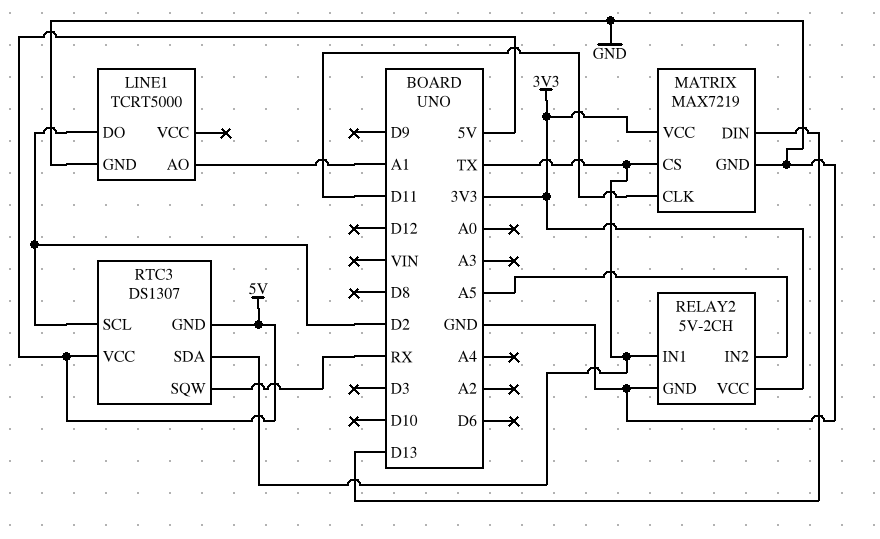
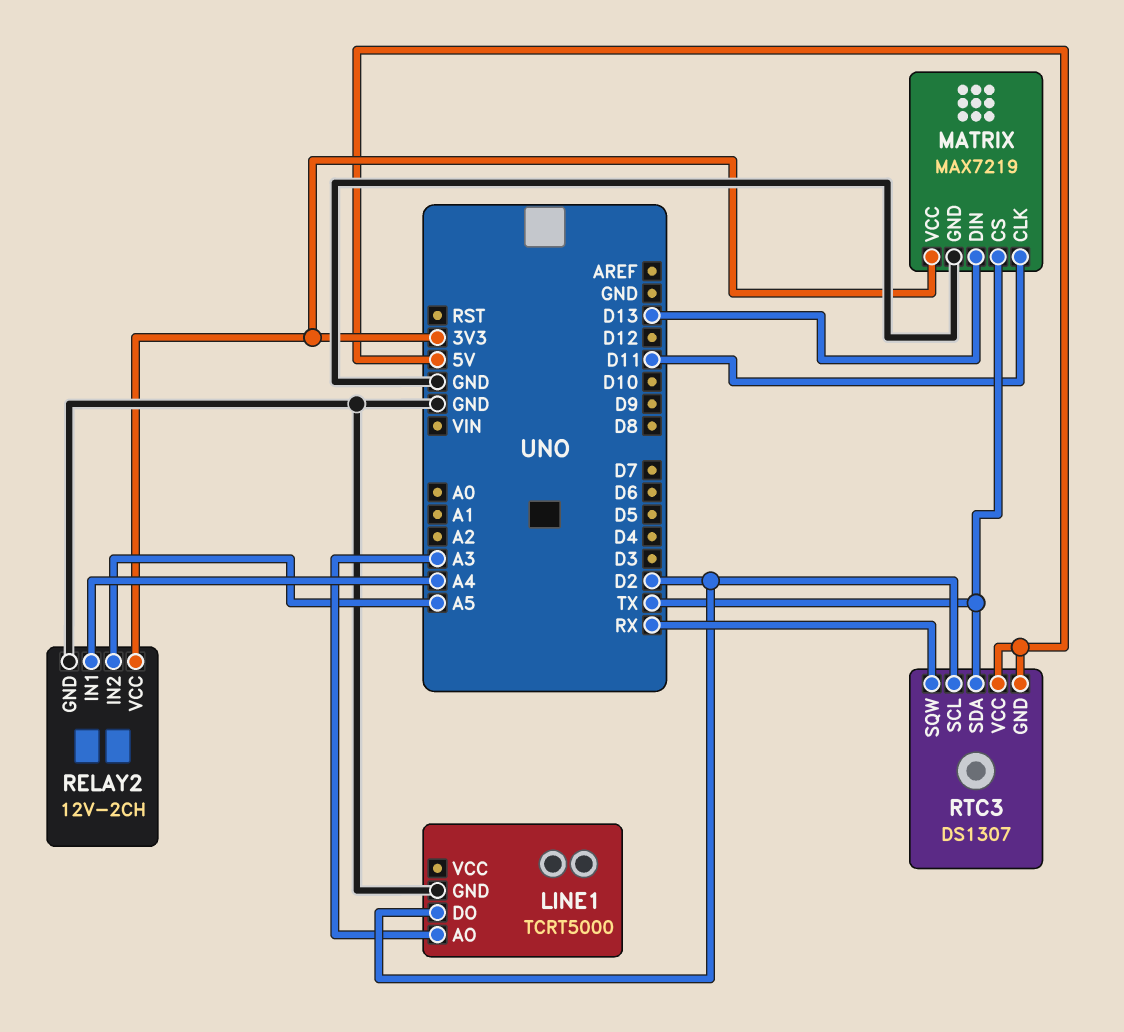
LINE1 pin AO: A1 -> A3
RELAY2: 5V-2CH -> 12V-2CH
RELAY2 pin IN1: TX -> A4

